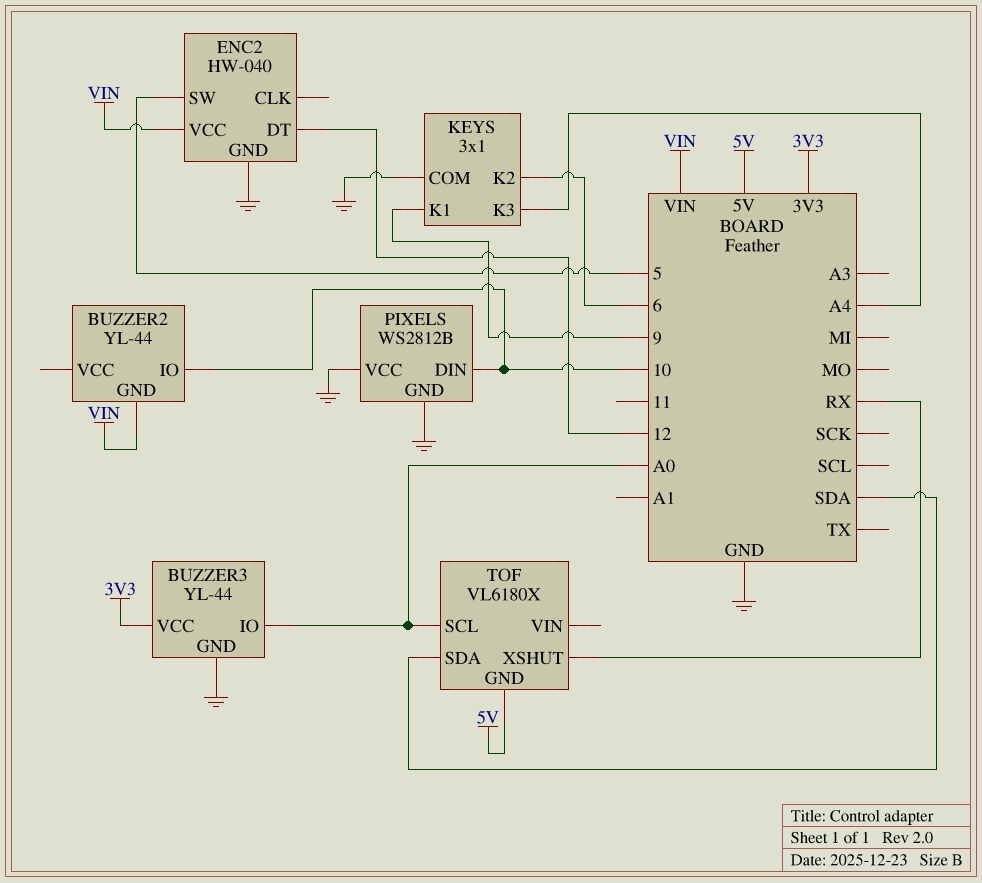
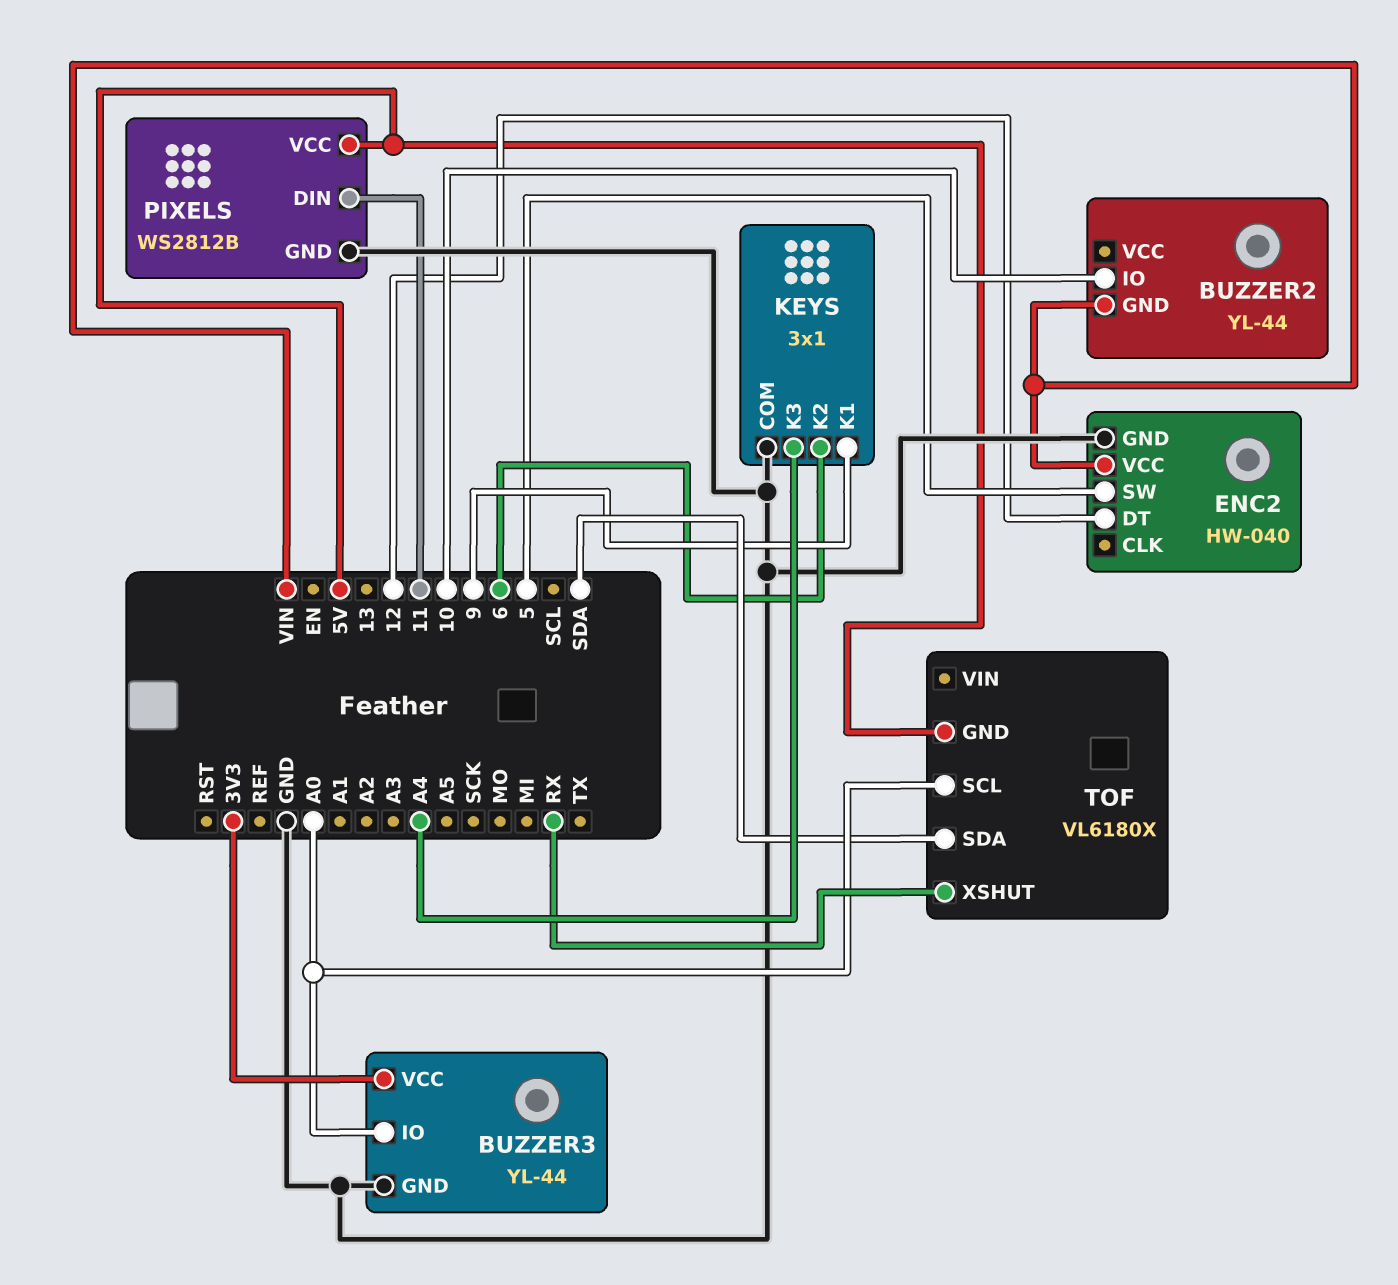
PIXELS pin DIN: 10 -> 11
PIXELS pin VCC: GND -> 5V

